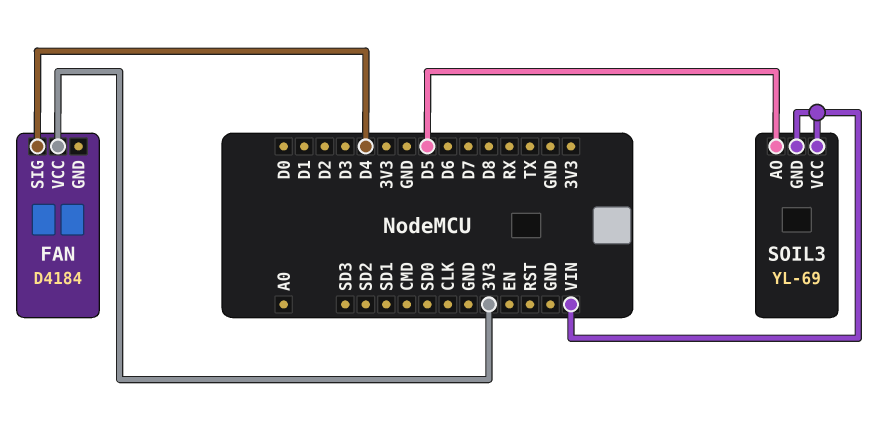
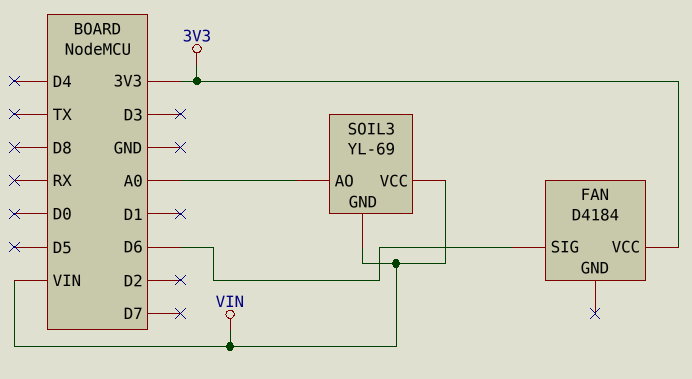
FAN pin SIG: D4 -> D6
SOIL3 pin AO: D5 -> A0

